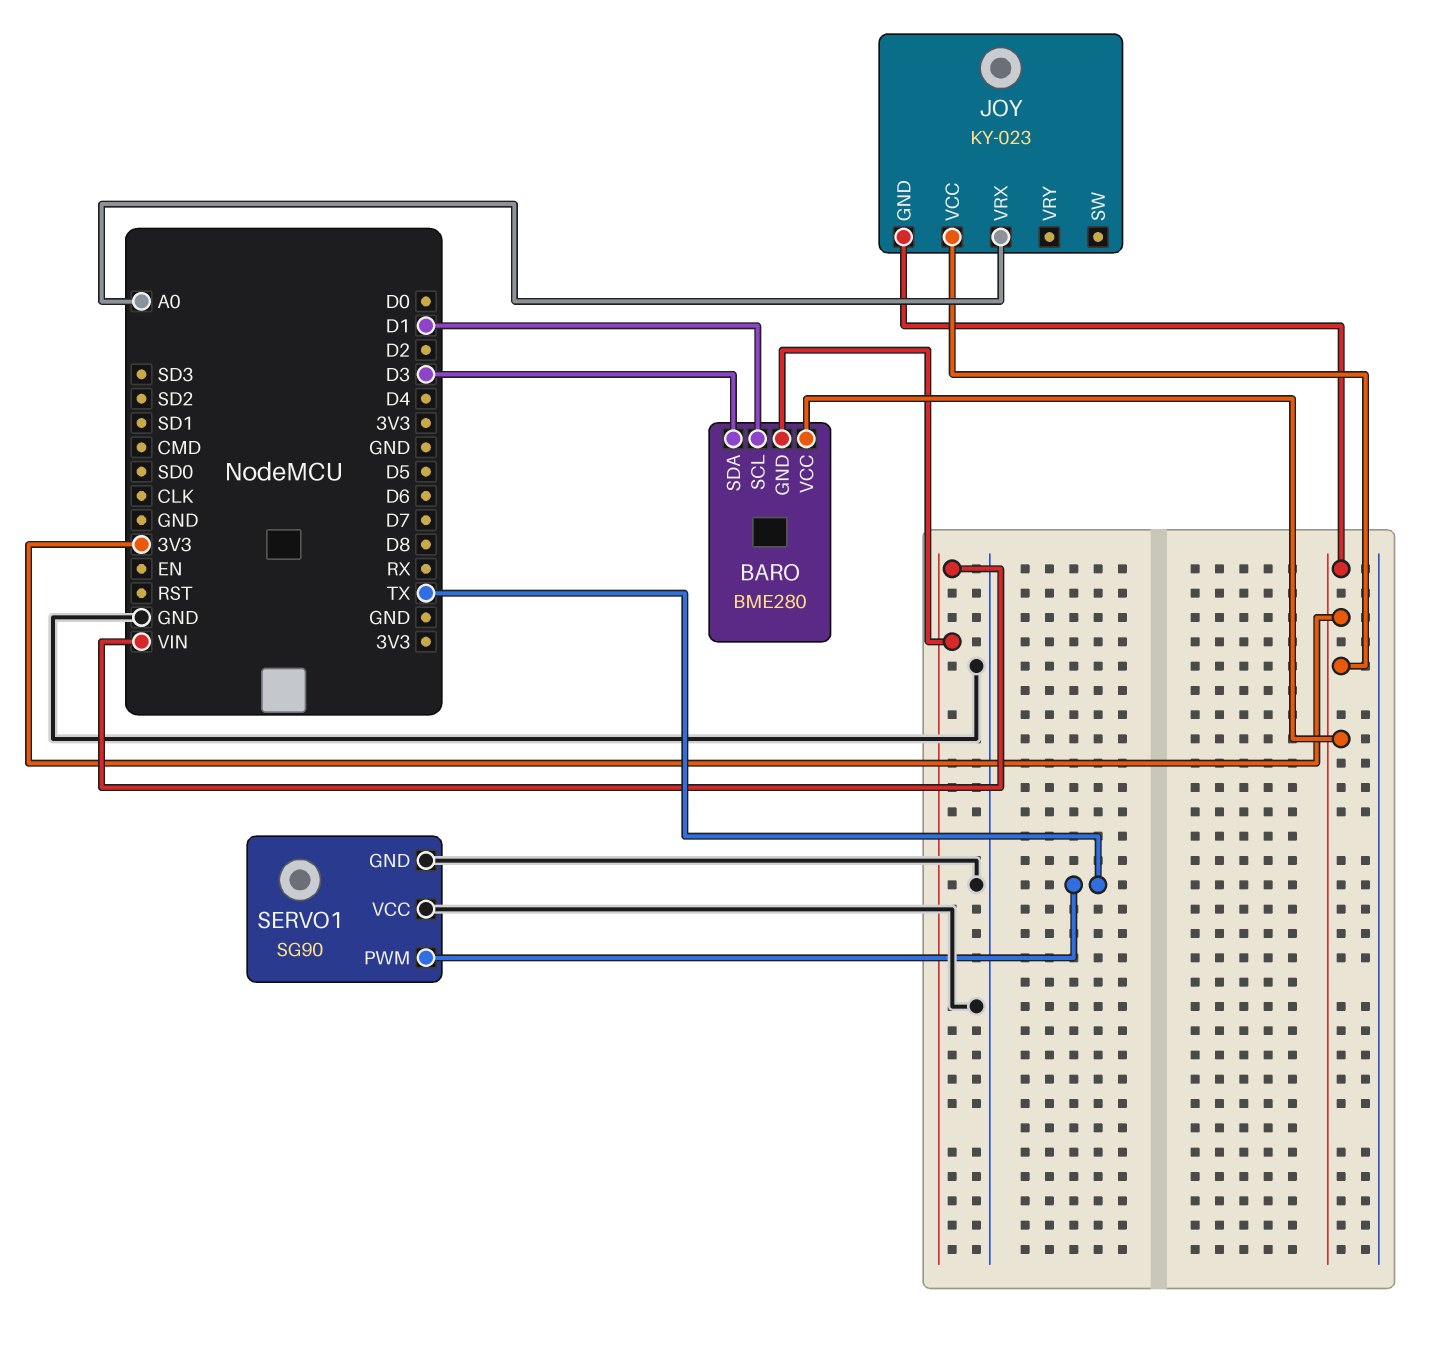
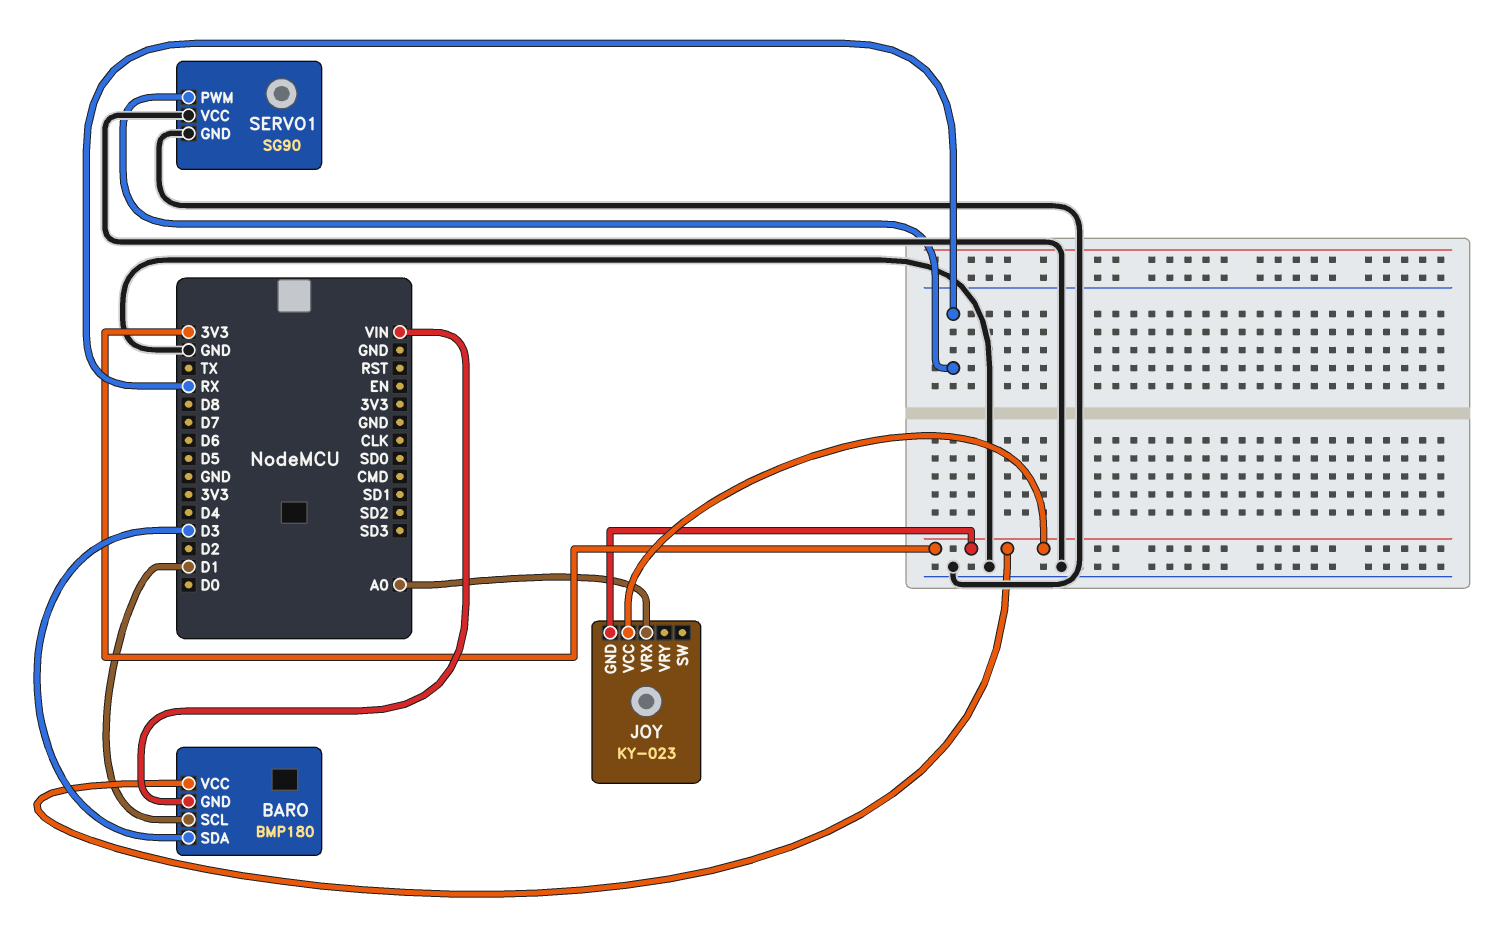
BARO: BME280 -> BMP180
SERVO1 pin PWM: TX -> RX

